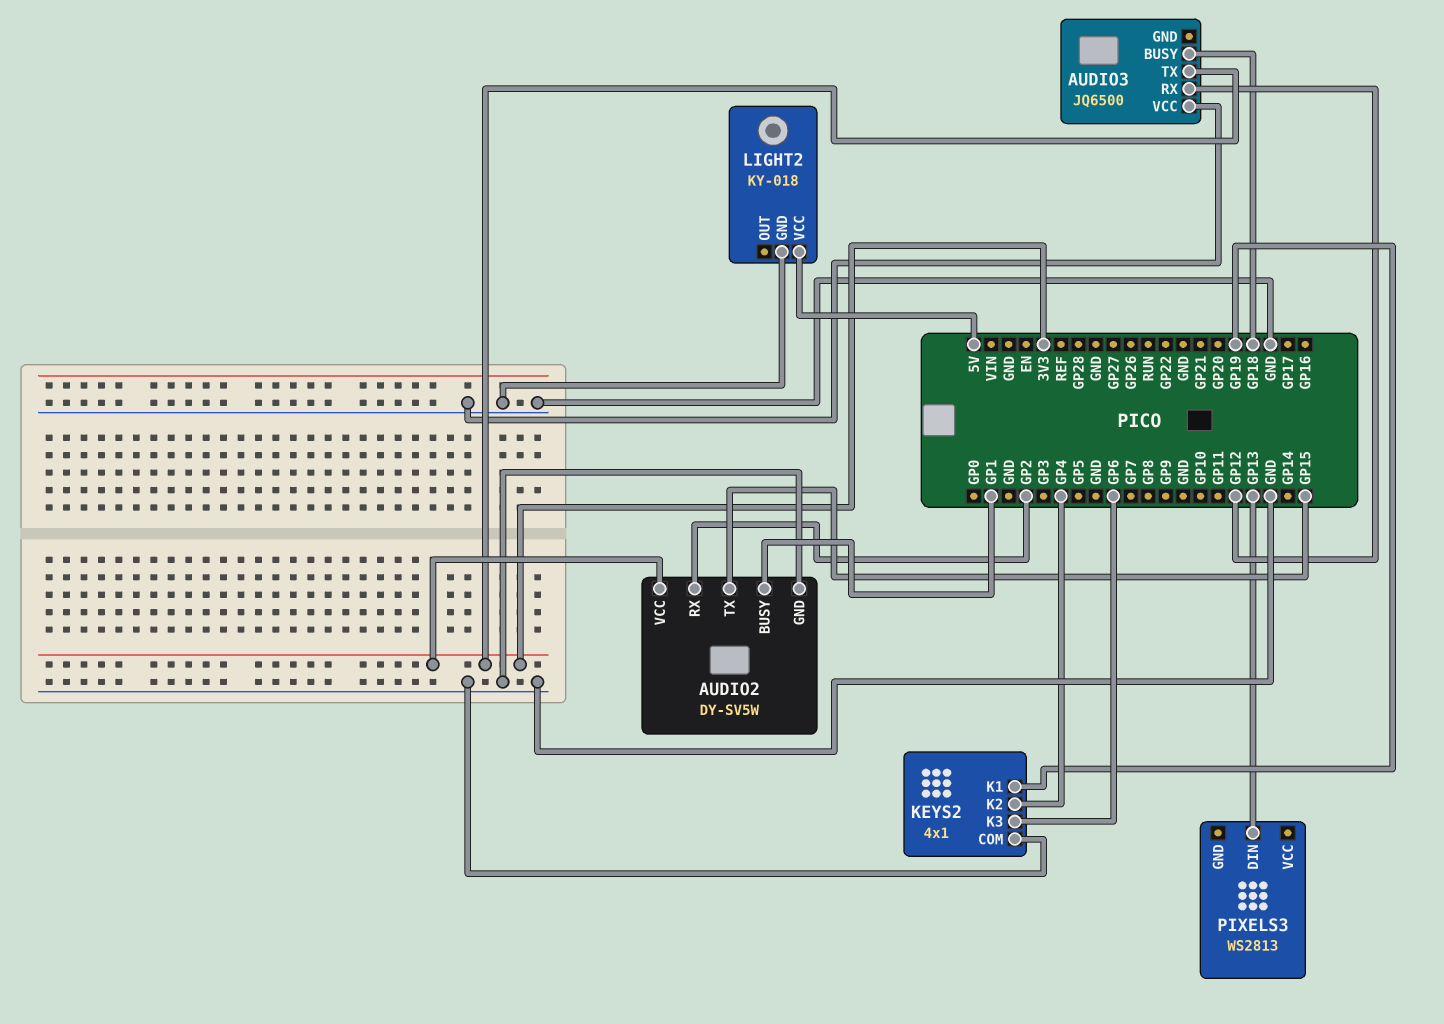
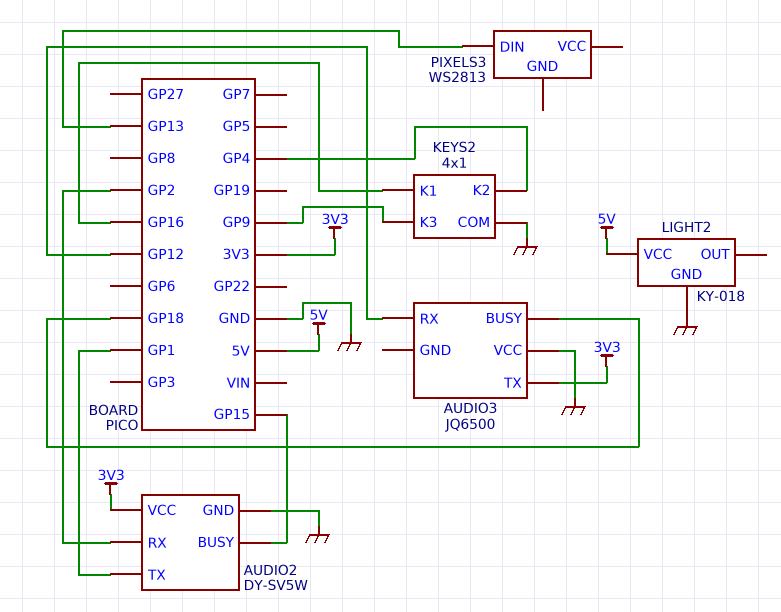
AUDIO2 pin BUSY: GP1 -> GP15
AUDIO2 pin TX: GP15 -> GP1
KEYS2 pin K1: GP19 -> GP16
KEYS2 pin K3: GP6 -> GP9

